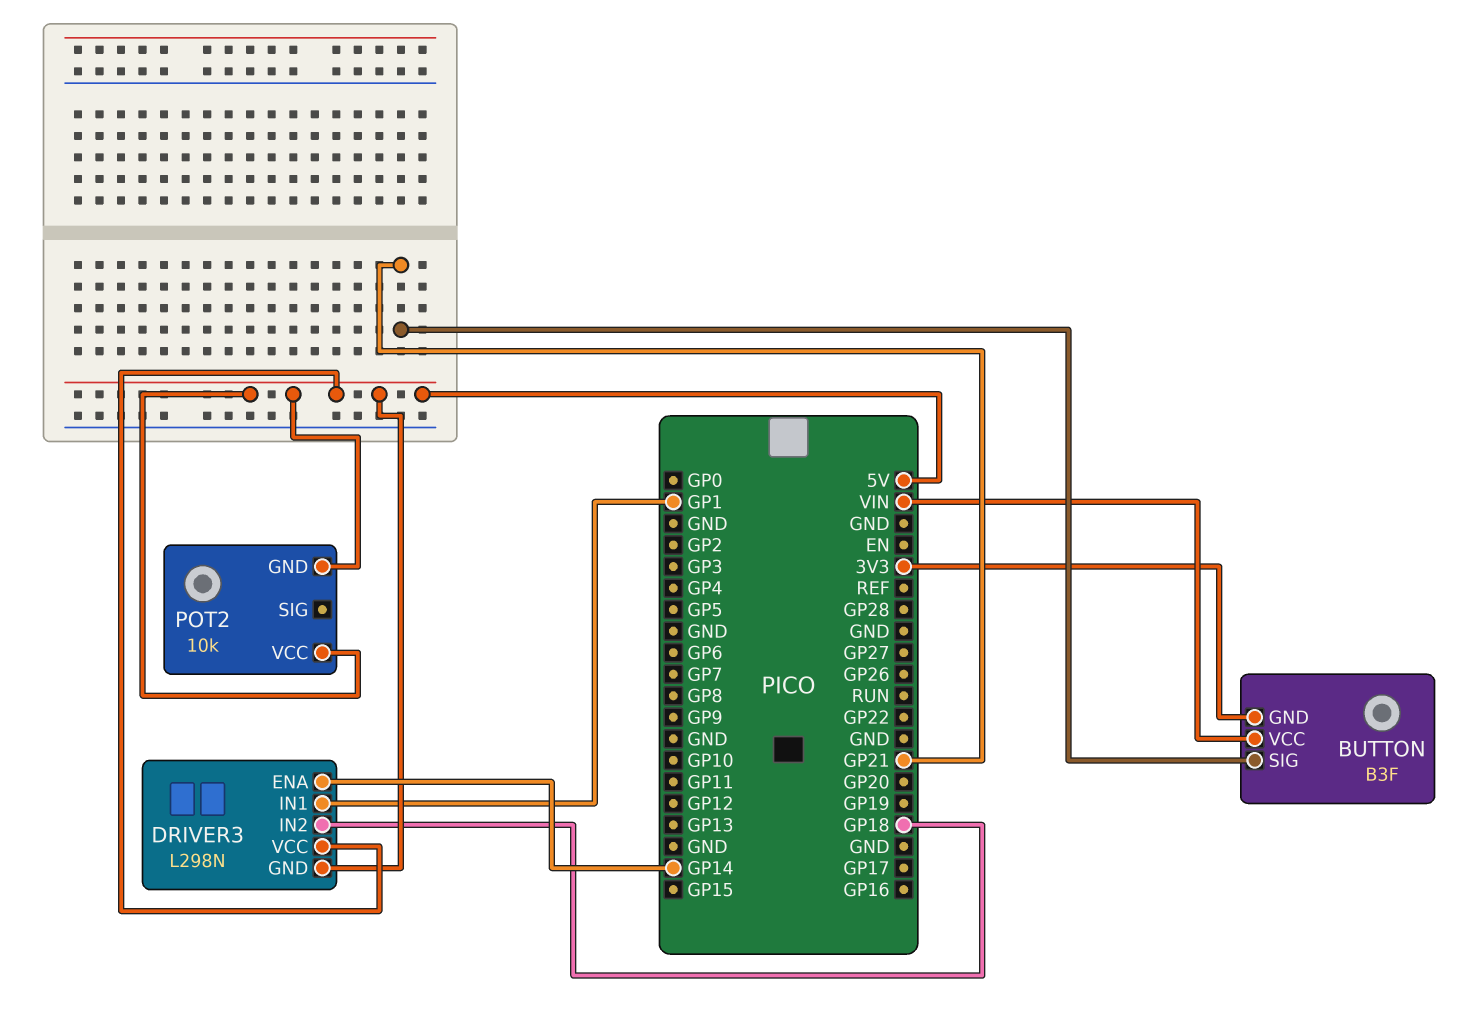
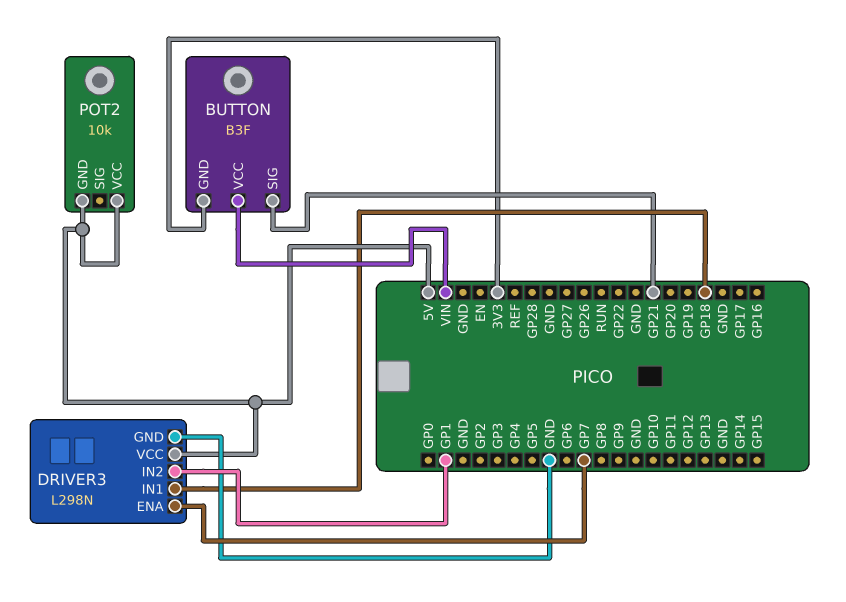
DRIVER3 pin ENA: GP14 -> GP7
DRIVER3 pin GND: 5V -> GND
DRIVER3 pin IN1: GP1 -> GP18
DRIVER3 pin IN2: GP18 -> GP1

